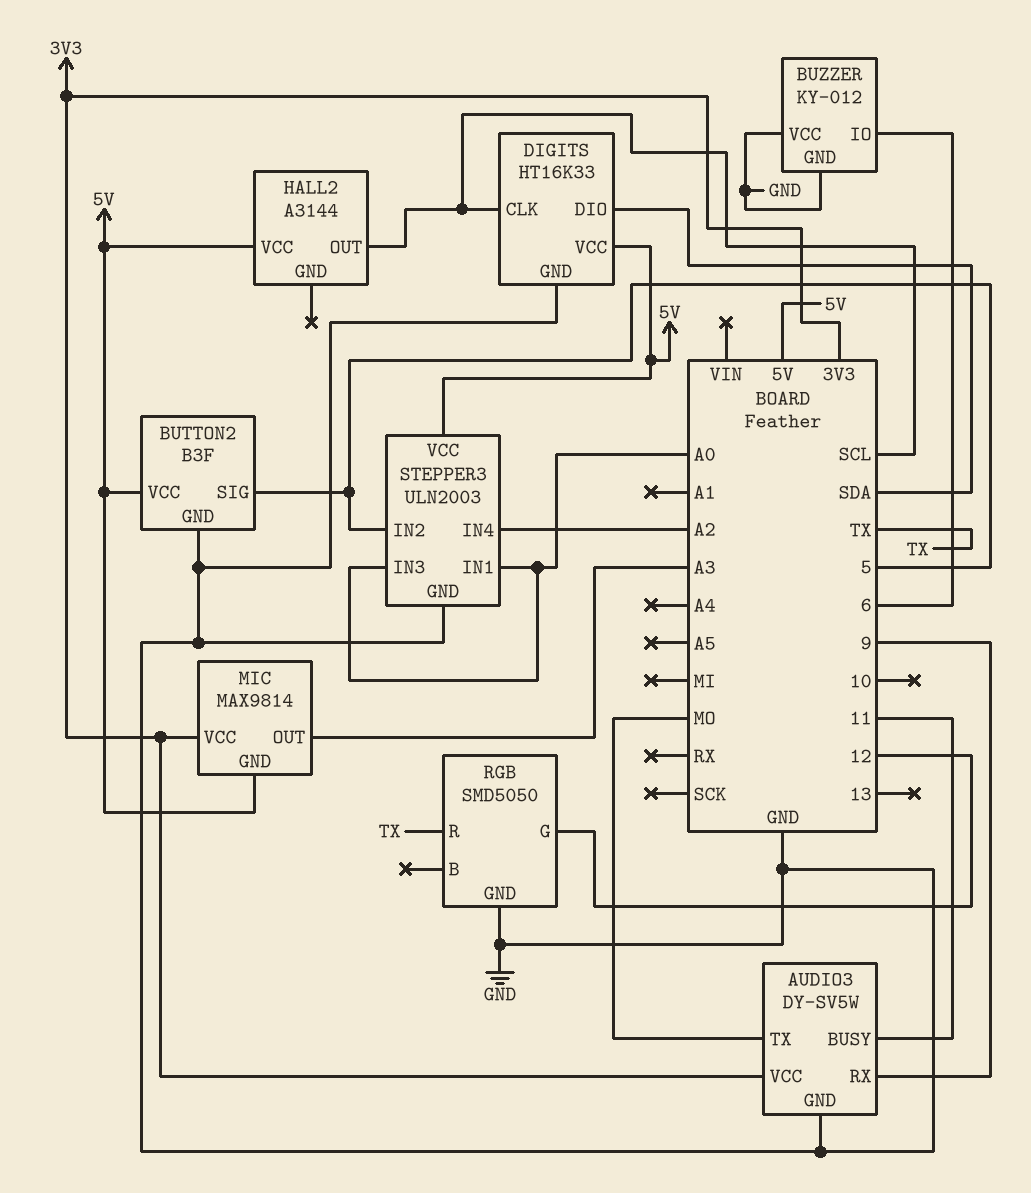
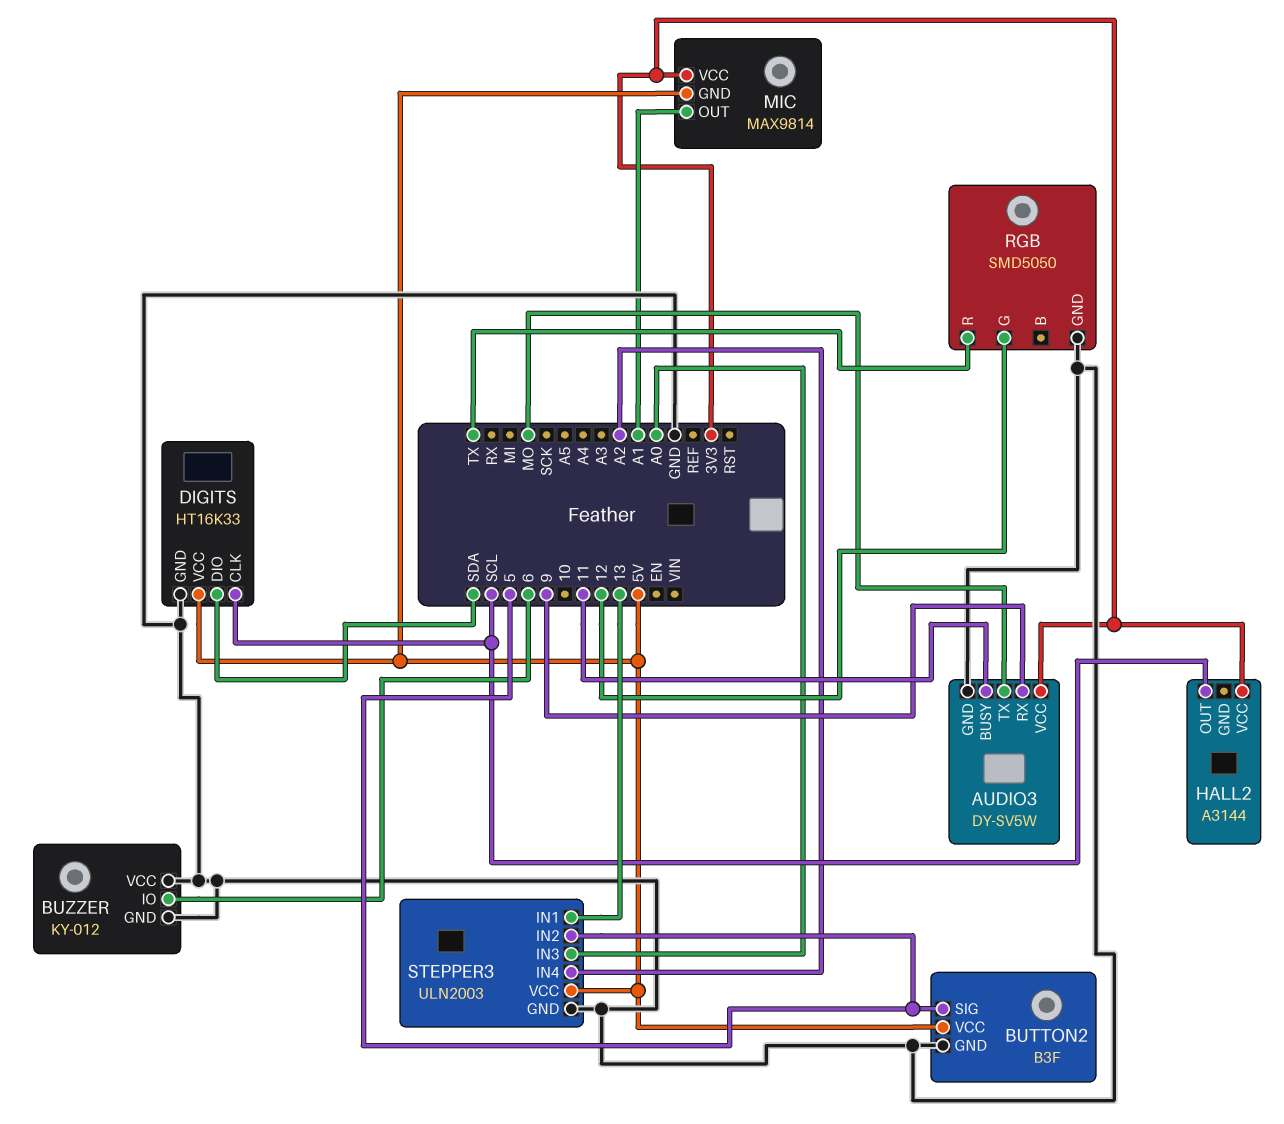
HALL2 pin VCC: 5V -> 3V3
MIC pin OUT: A3 -> A1
STEPPER3 pin IN1: A0 -> 13

